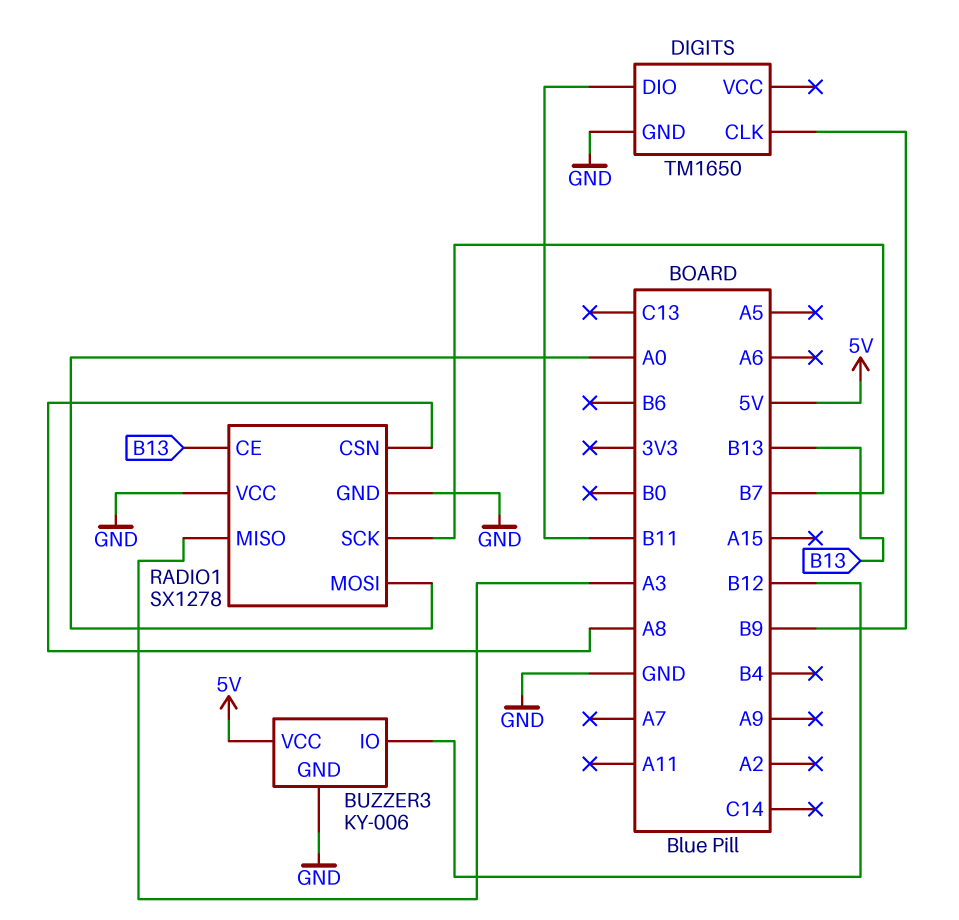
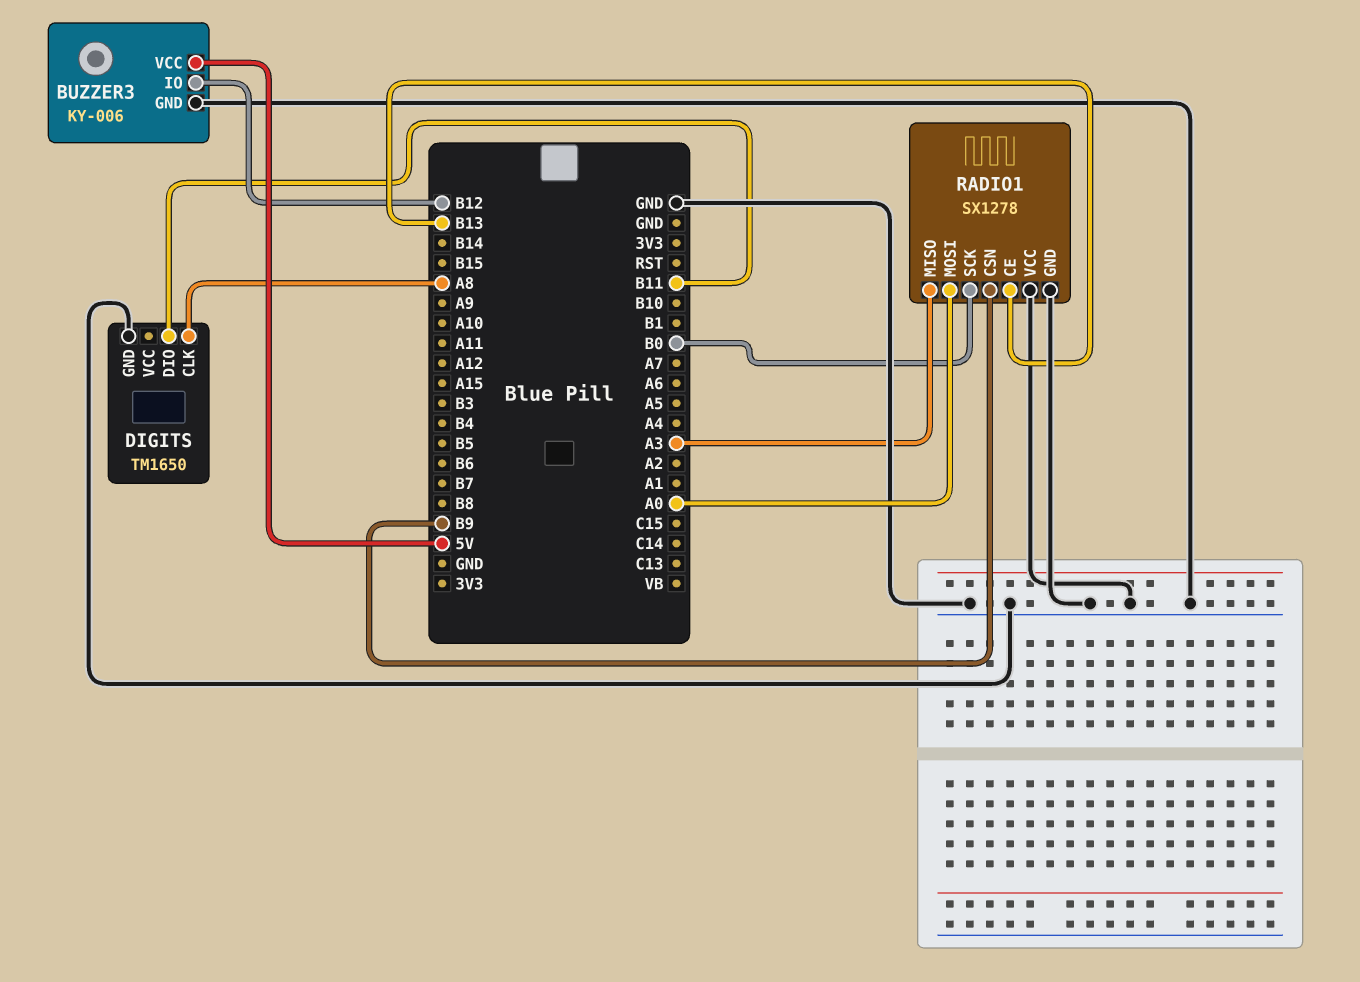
DIGITS pin CLK: B9 -> A8
RADIO1 pin CSN: A8 -> B9
RADIO1 pin SCK: B7 -> B0

